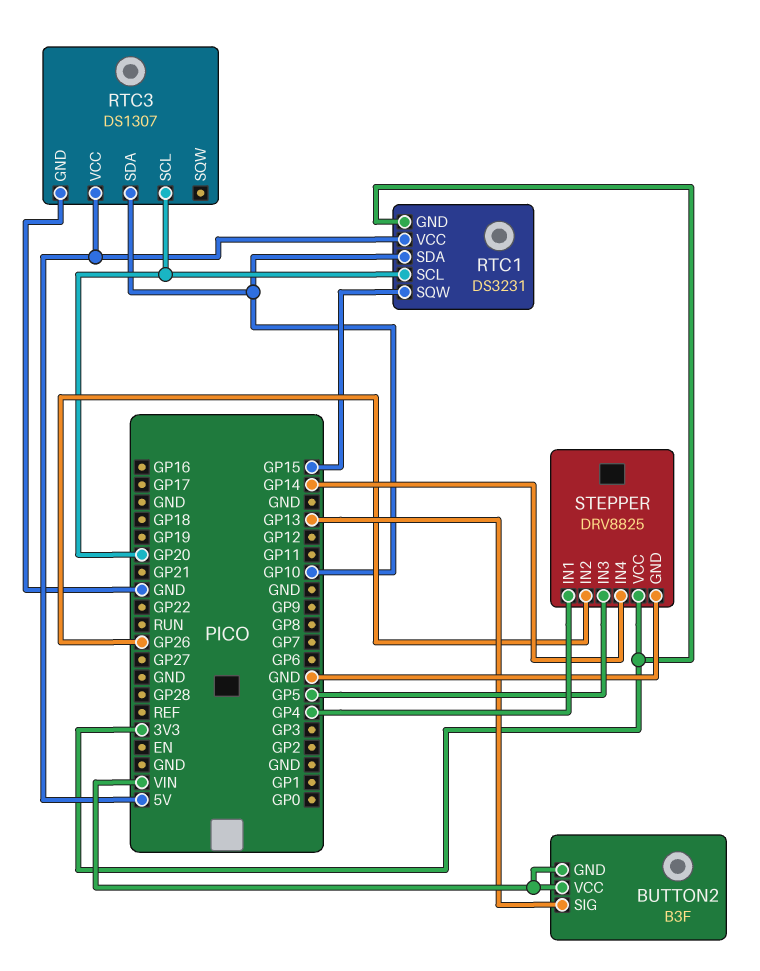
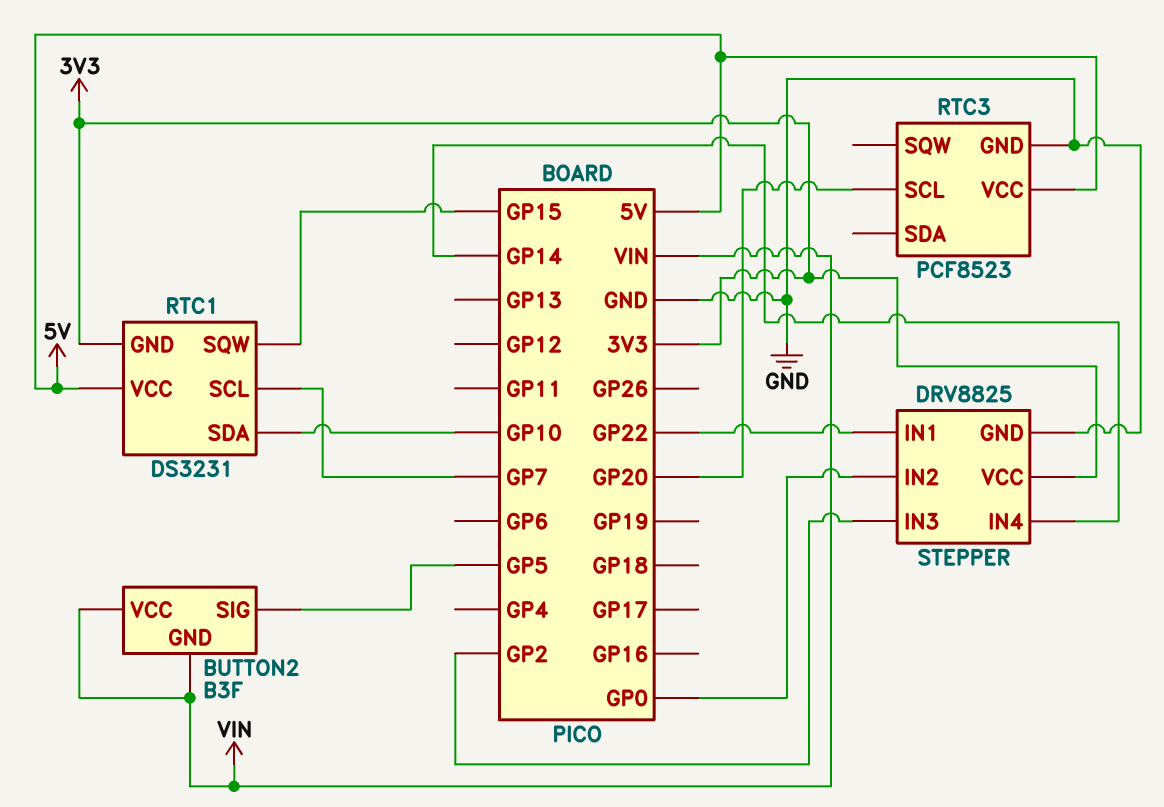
BUTTON2 pin SIG: GP13 -> GP5
RTC1 pin SCL: GP20 -> GP7
RTC3: DS1307 -> PCF8523
RTC3 pin SDA: GP10 -> none
STEPPER pin IN1: GP4 -> GP22
STEPPER pin IN2: GP26 -> GP0
STEPPER pin IN3: GP5 -> GP2

